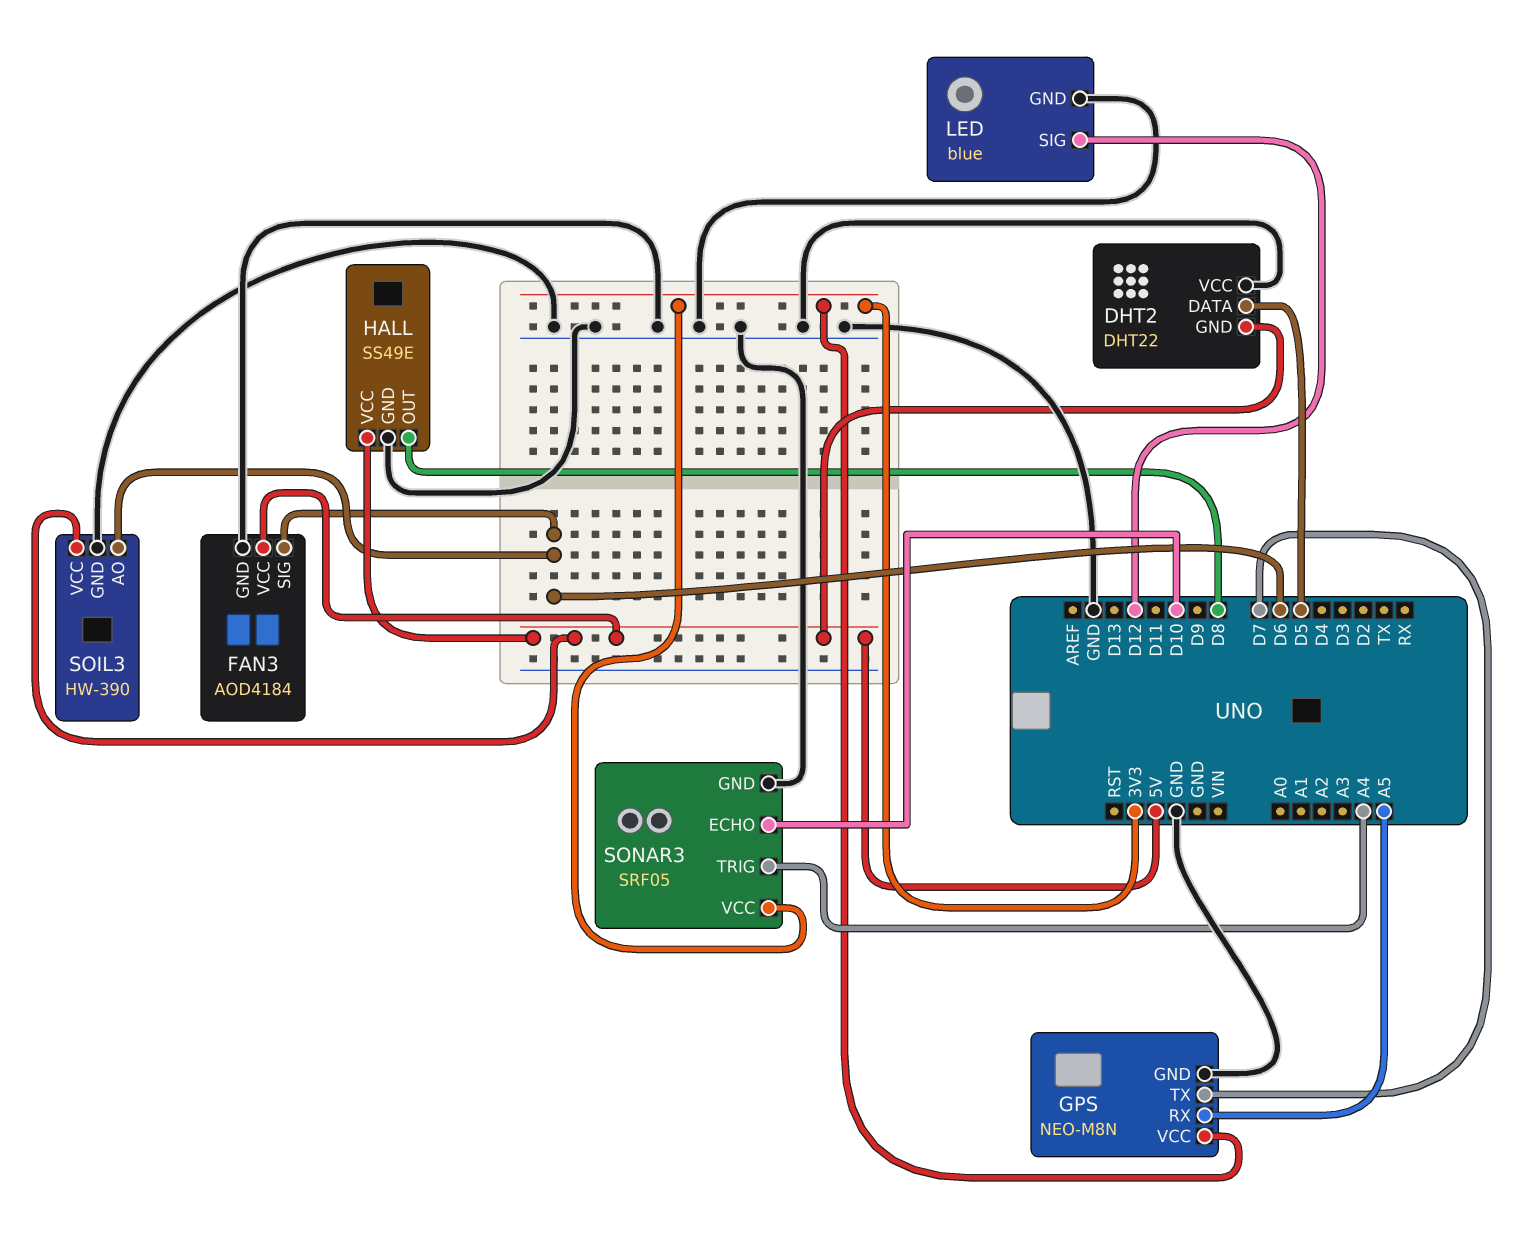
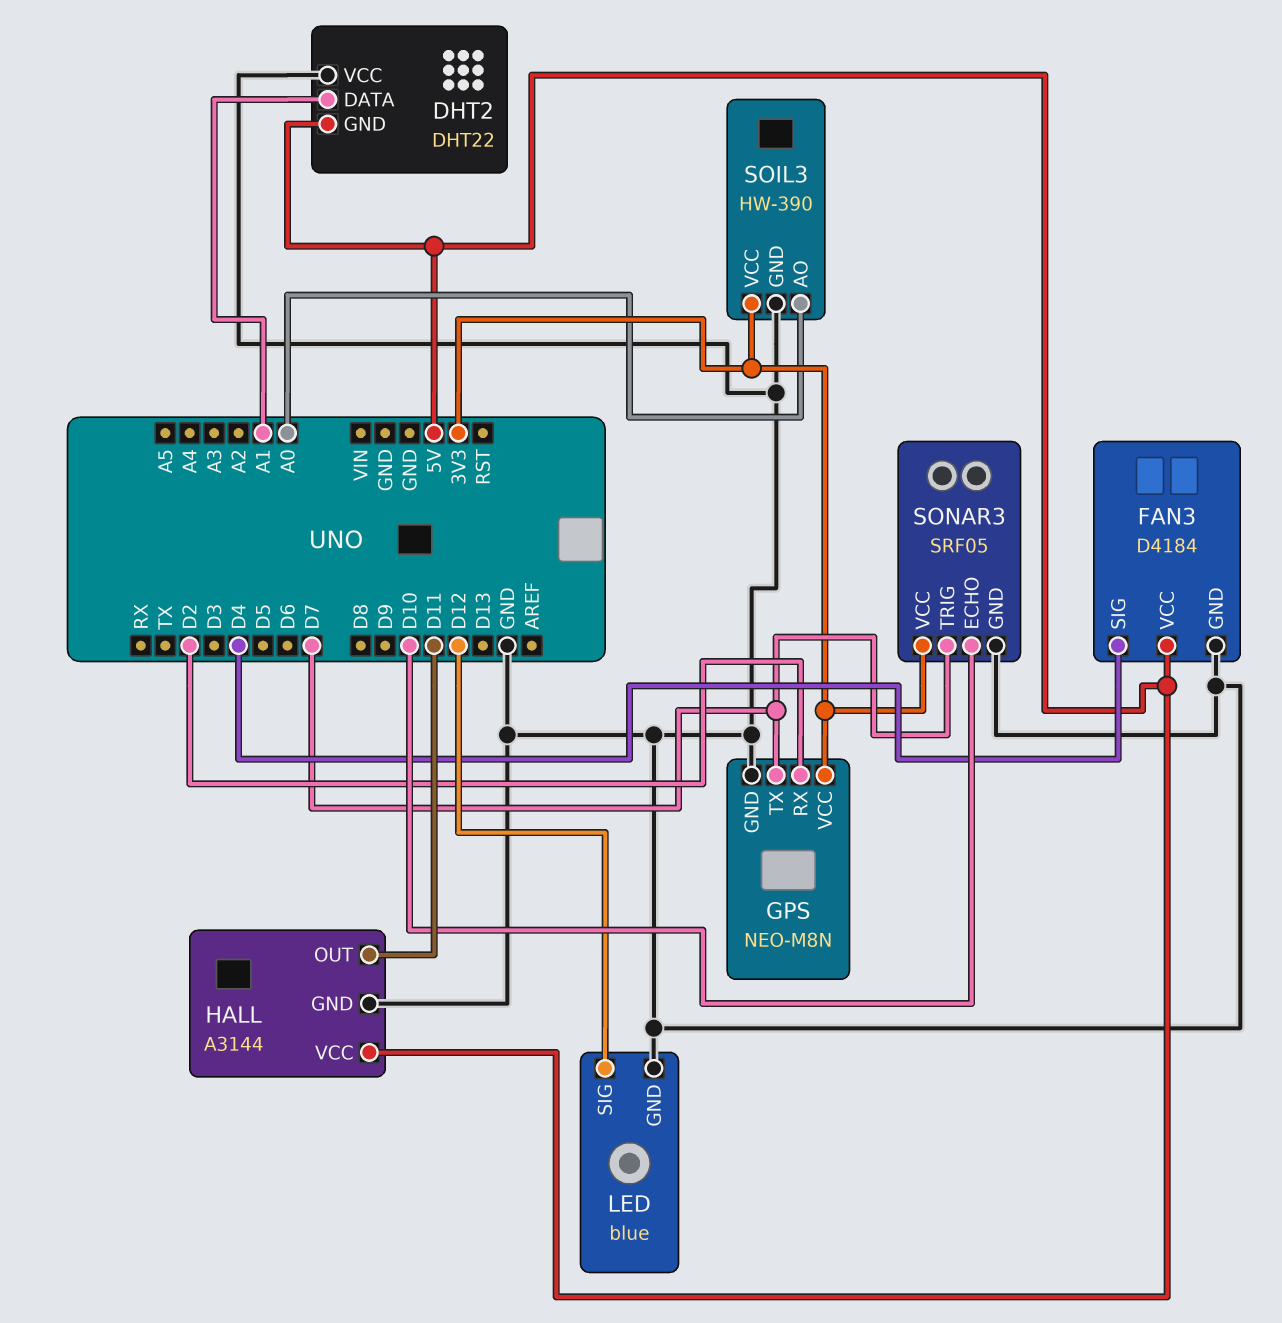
DHT2 pin DATA: D5 -> A1
FAN3: AOD4184 -> D4184
FAN3 pin SIG: D6 -> D4
GPS pin RX: A5 -> D2
HALL: SS49E -> A3144
HALL pin OUT: D8 -> D11
SOIL3 pin AO: D6 -> A0
SOIL3 pin VCC: 5V -> 3V3
SONAR3 pin TRIG: A4 -> D7

